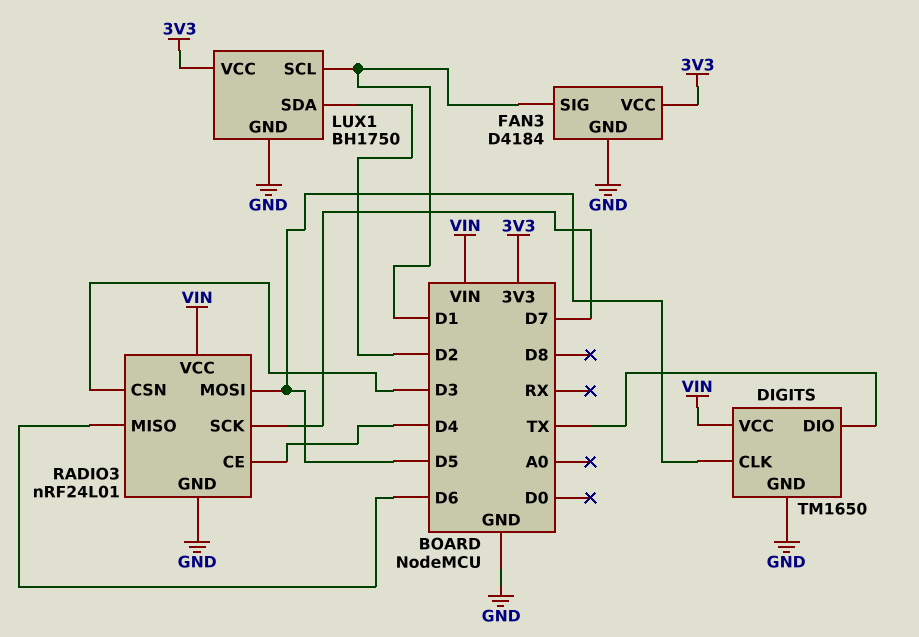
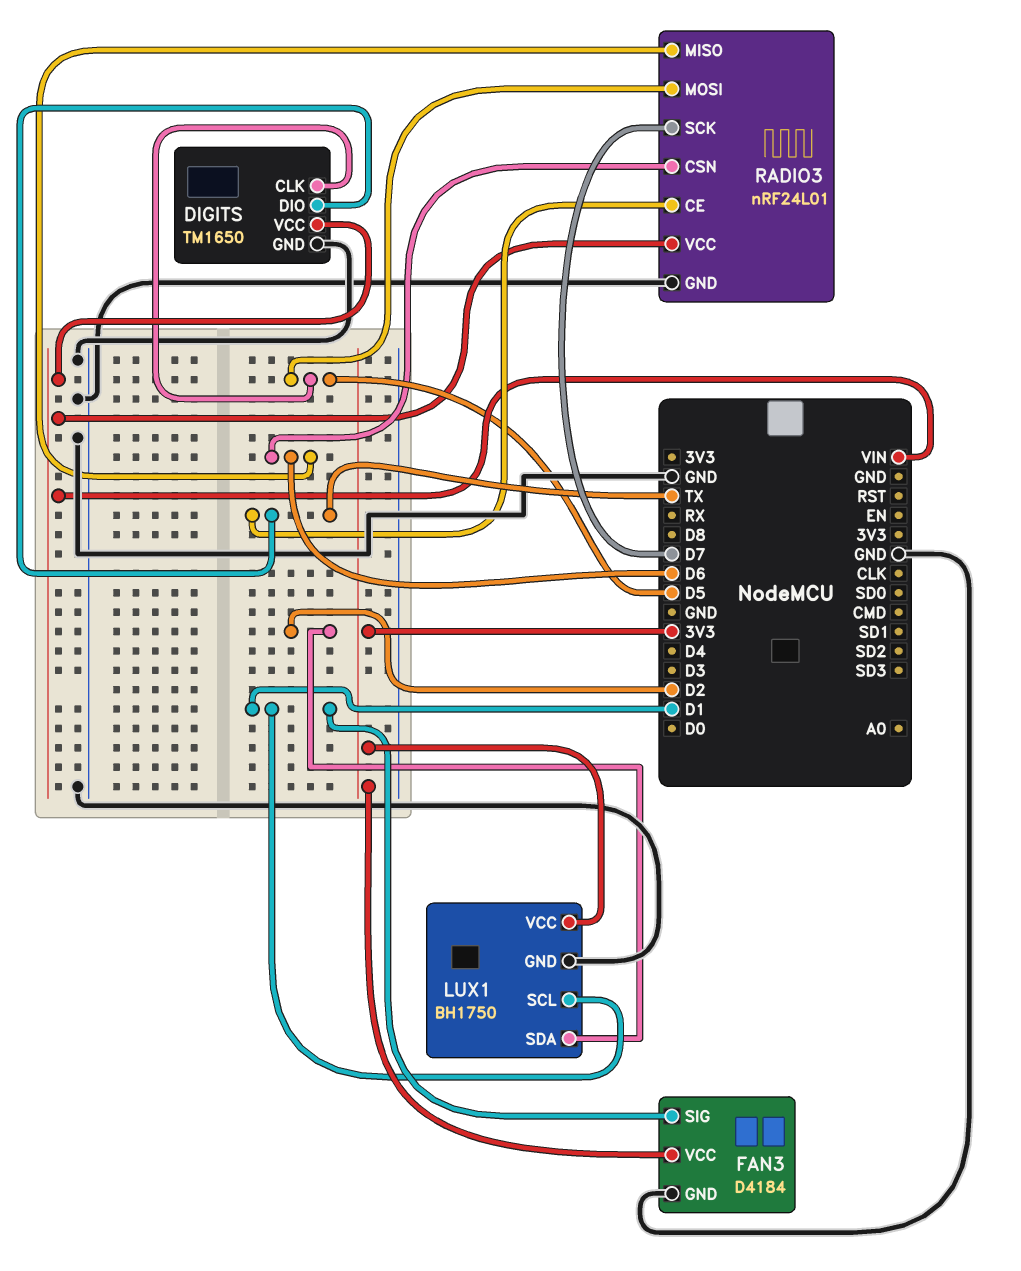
RADIO3 pin CE: D4 -> TX
RADIO3 pin CSN: D3 -> D6

